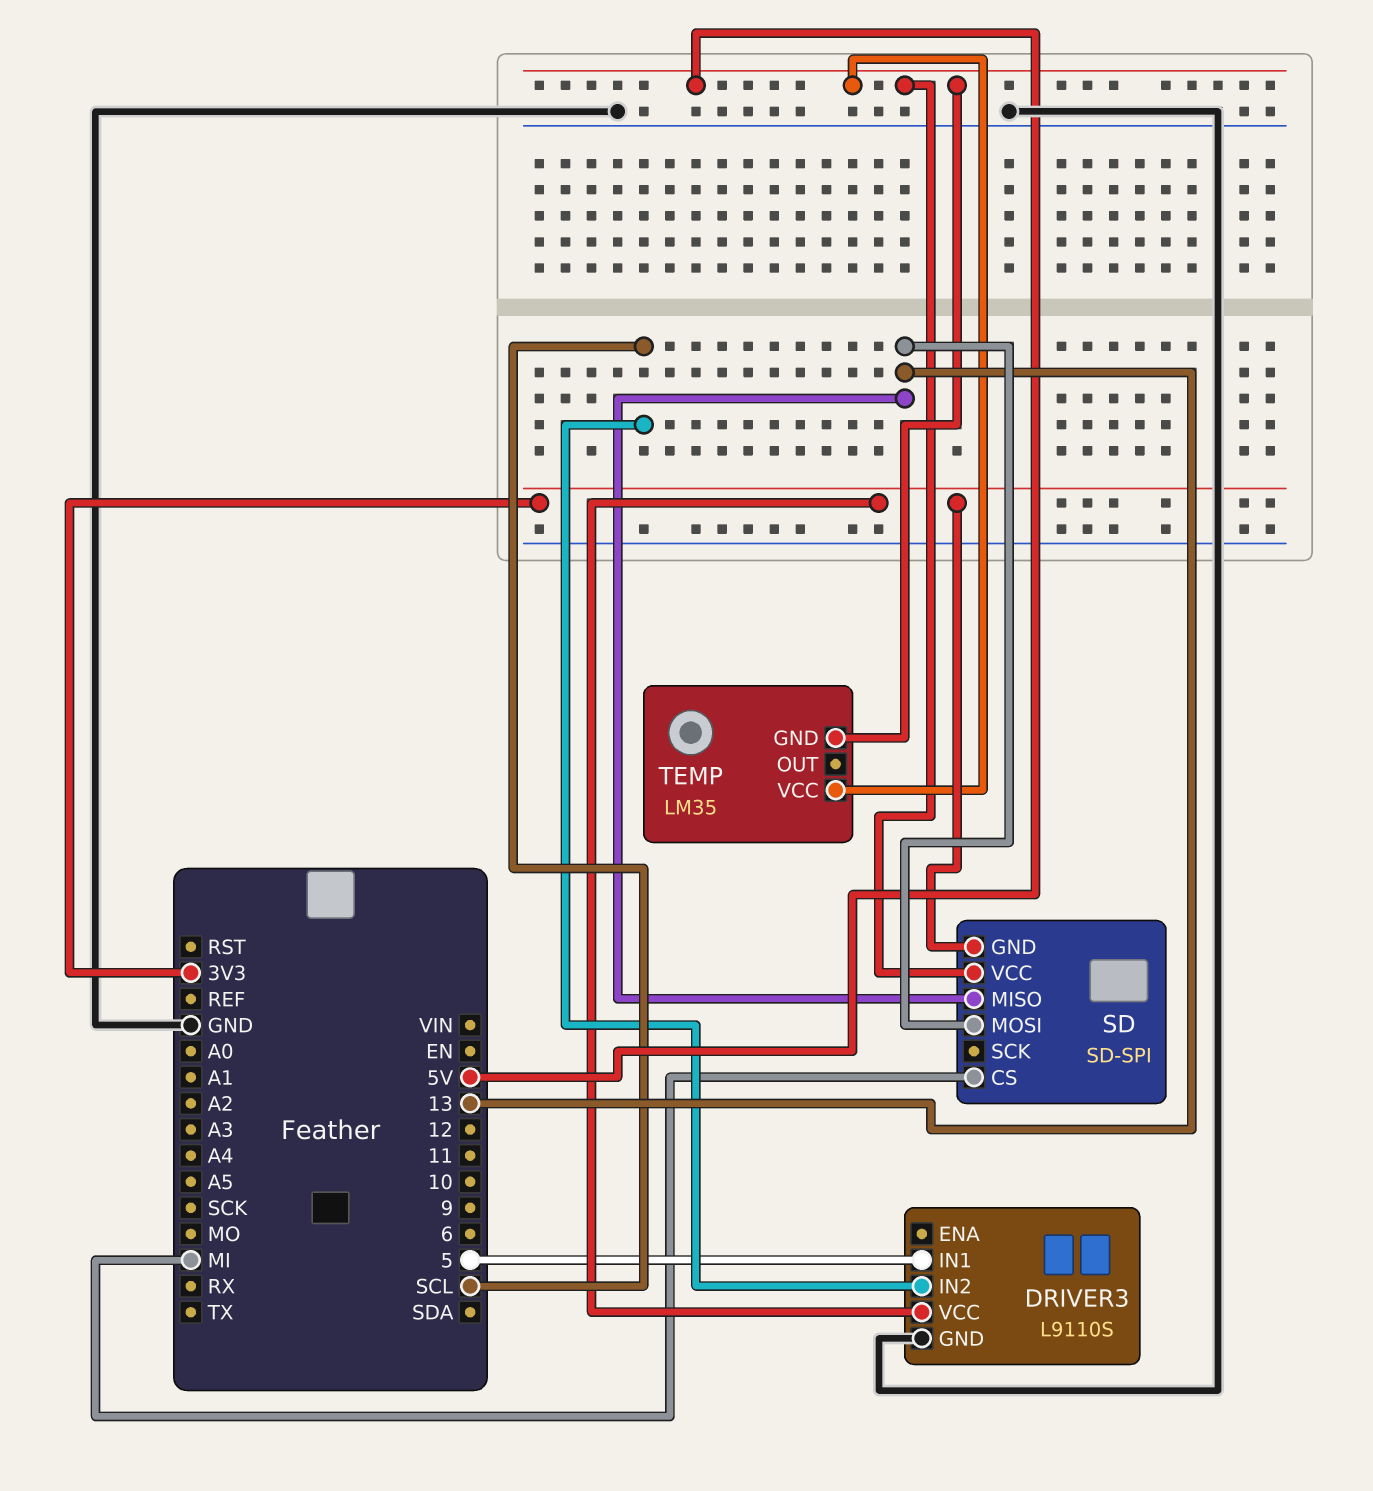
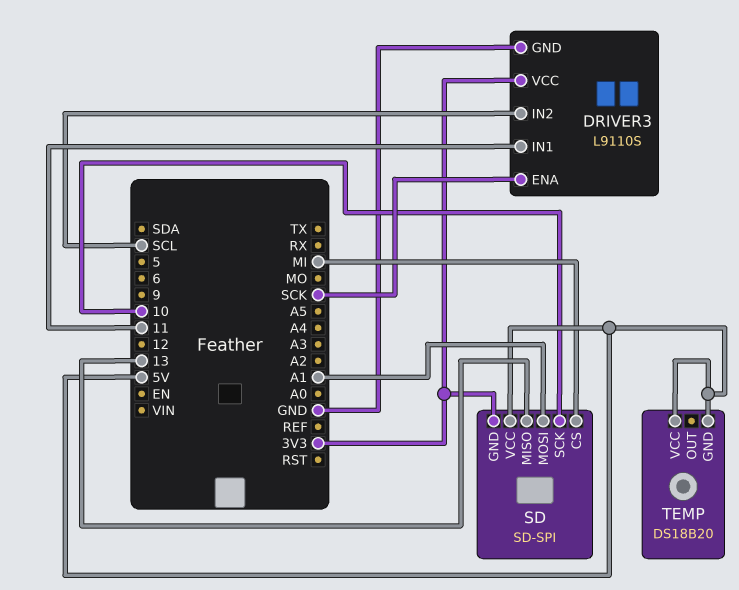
DRIVER3 pin ENA: none -> SCK
DRIVER3 pin IN1: 5 -> 11
SD pin MOSI: 13 -> A1
SD pin SCK: none -> 10
TEMP: LM35 -> DS18B20

